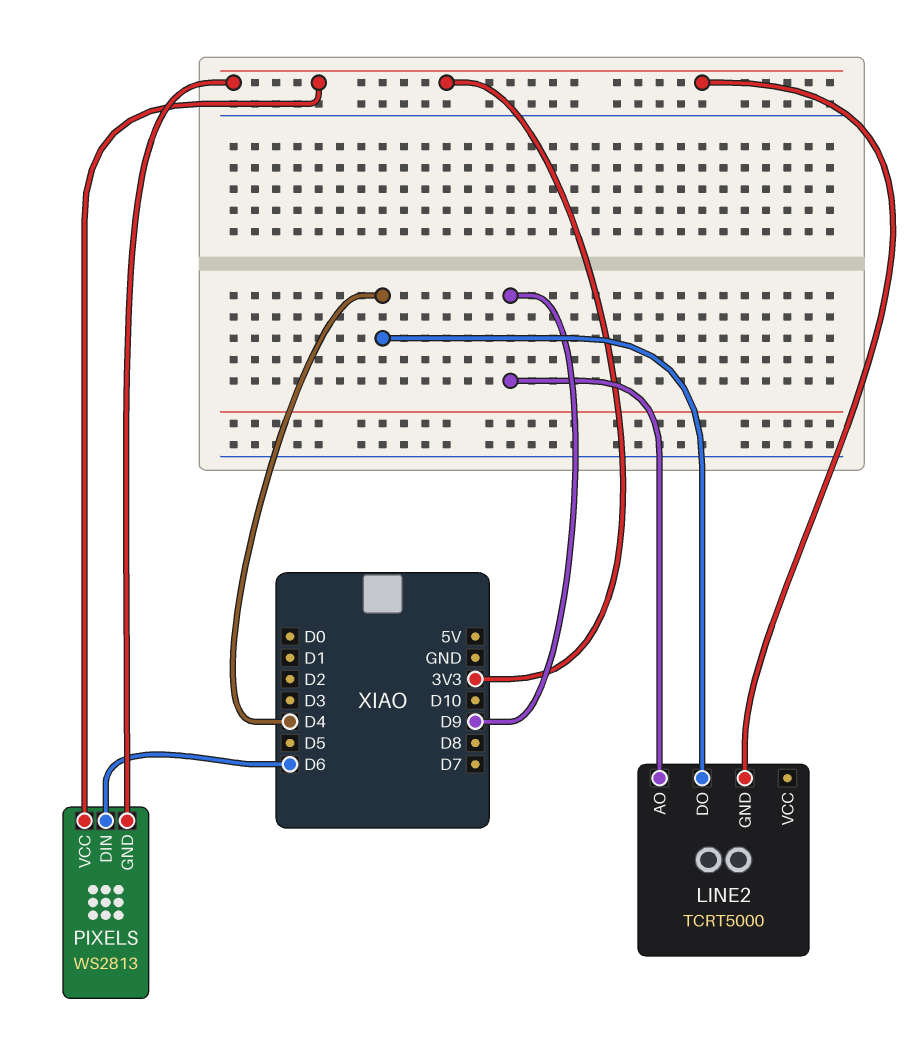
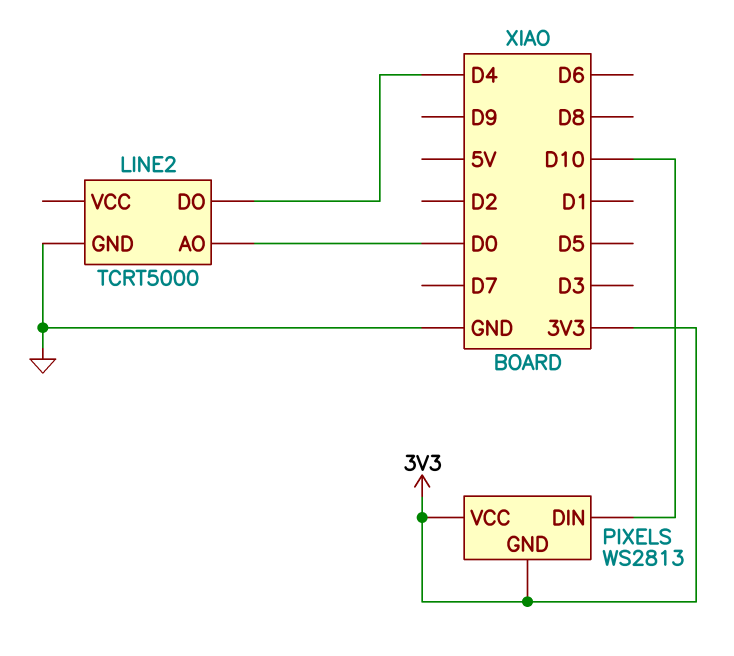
LINE2 pin AO: D9 -> D0
LINE2 pin GND: 3V3 -> GND
PIXELS pin DIN: D6 -> D10

